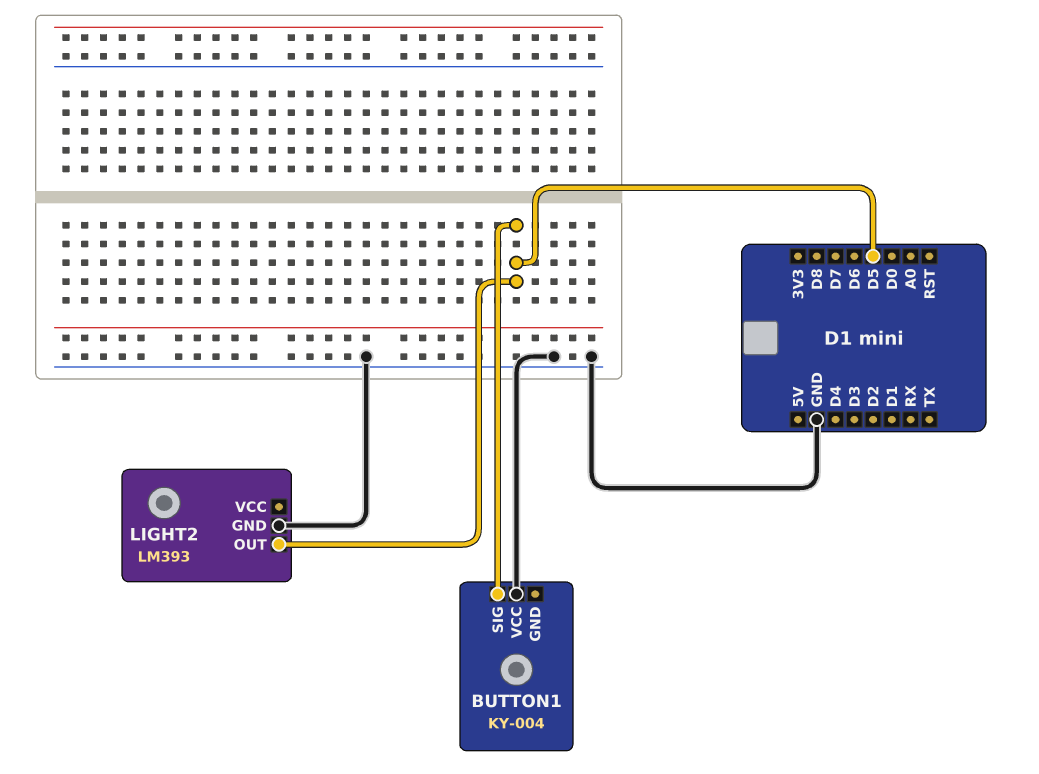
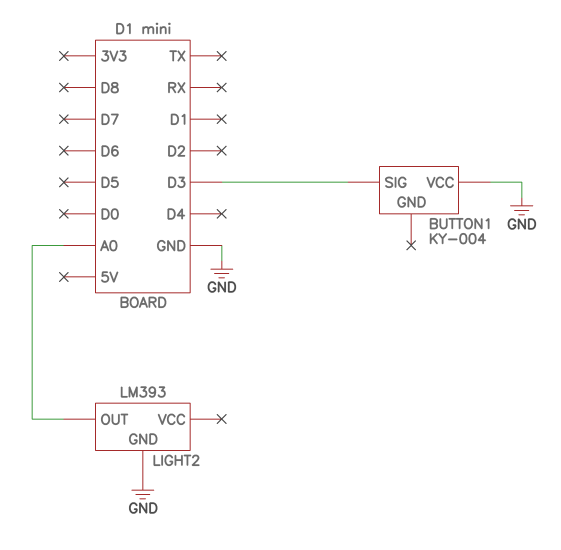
BUTTON1 pin SIG: D5 -> D3
LIGHT2 pin OUT: D5 -> A0

